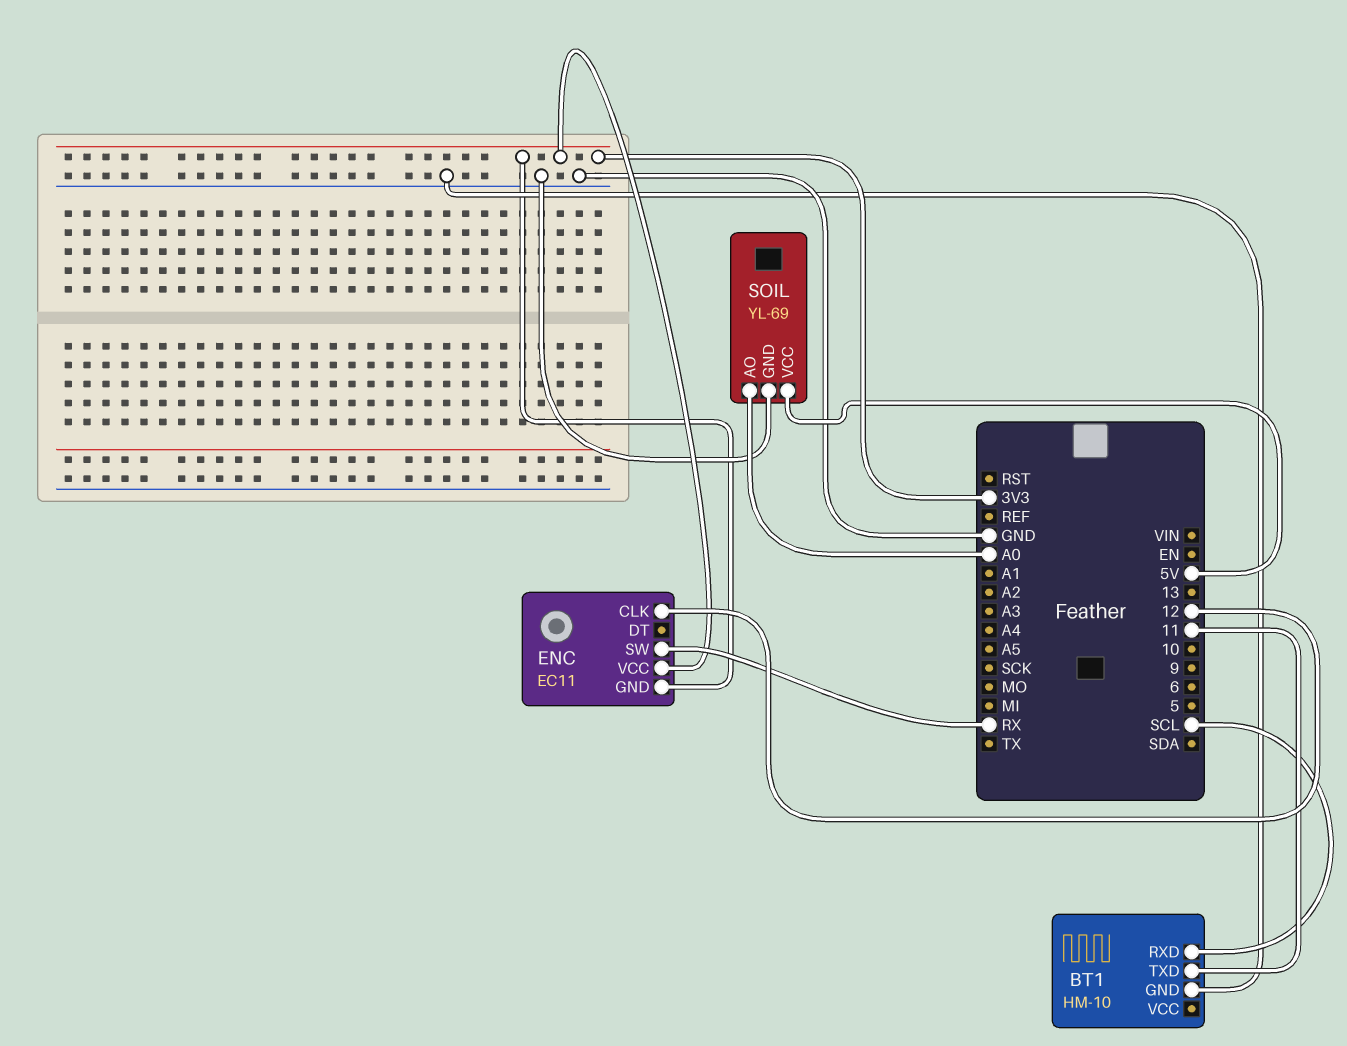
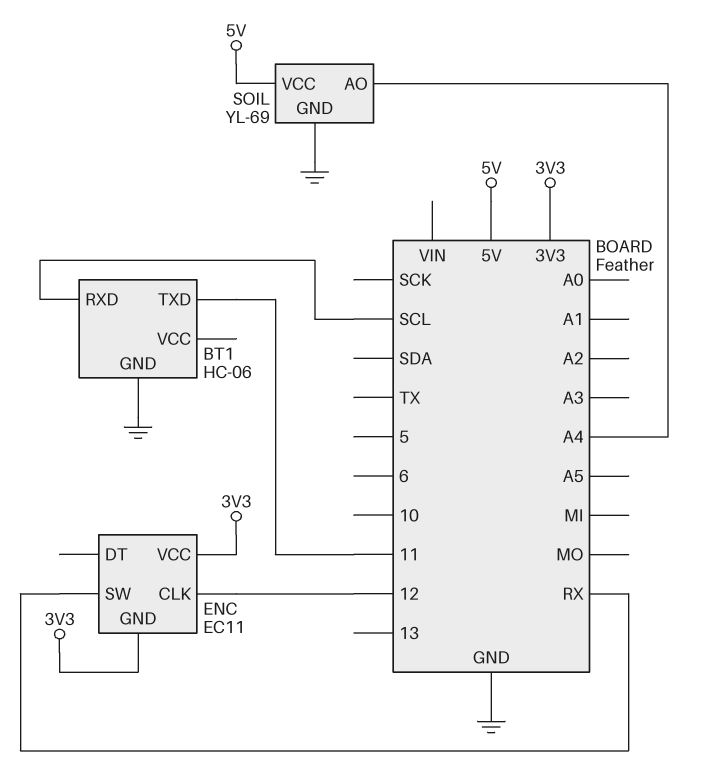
BT1: HM-10 -> HC-06
SOIL pin AO: A0 -> A4

